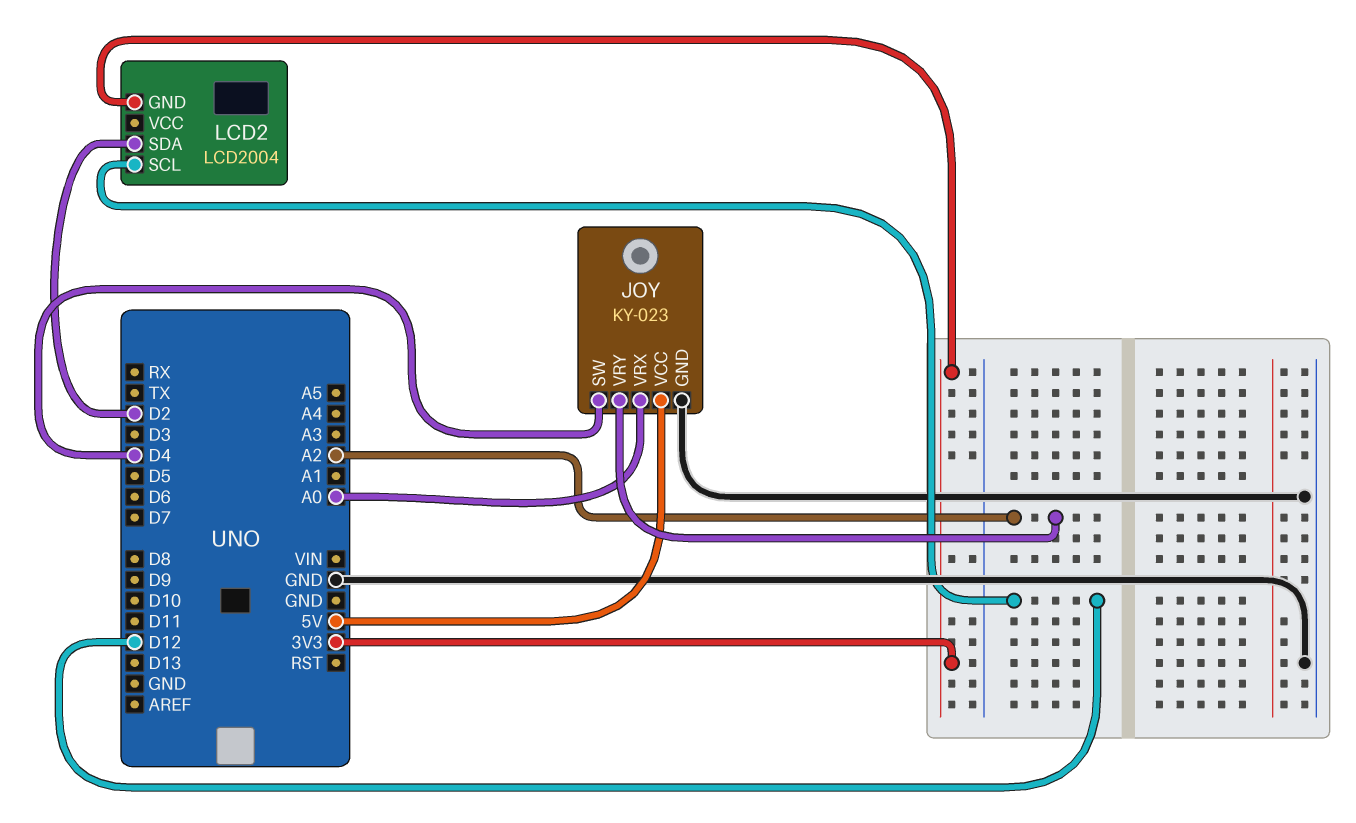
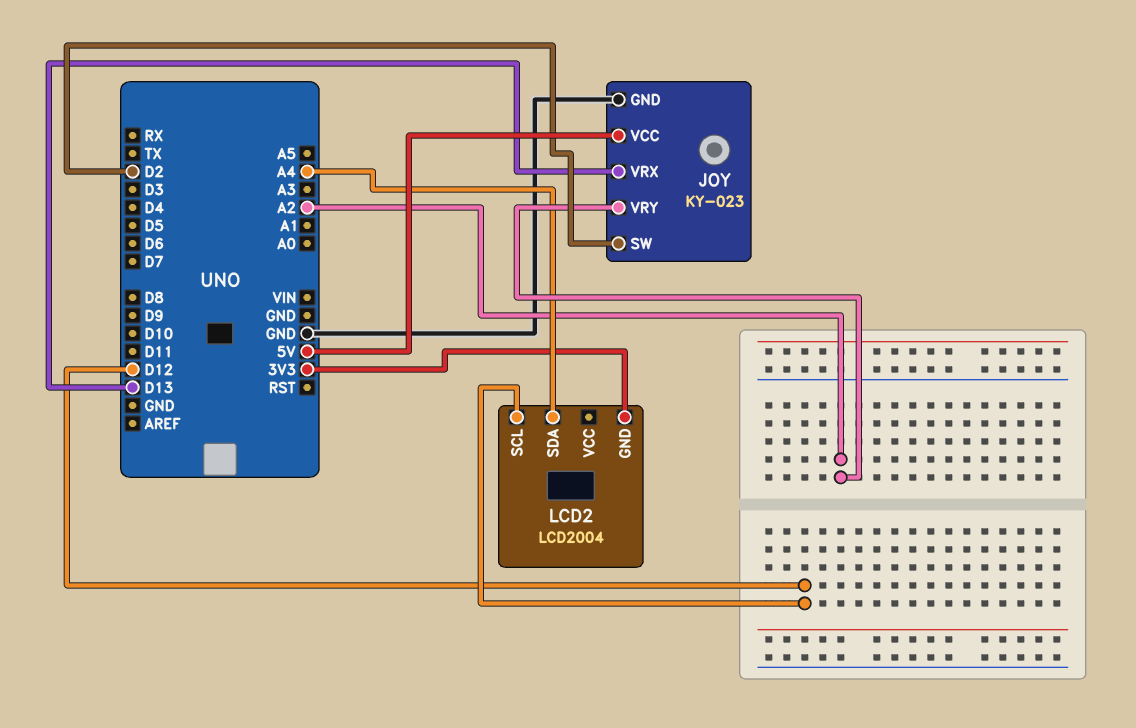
JOY pin SW: D4 -> D2
JOY pin VRX: A0 -> D13
LCD2 pin SDA: D2 -> A4

